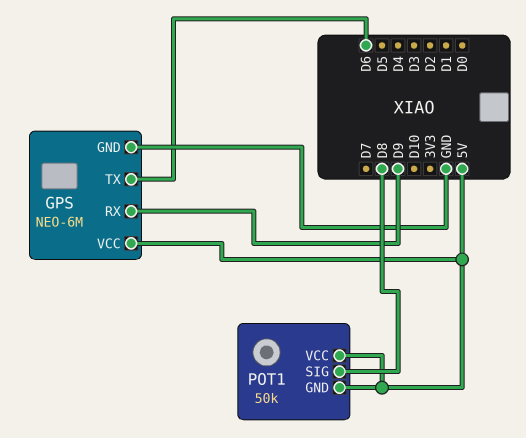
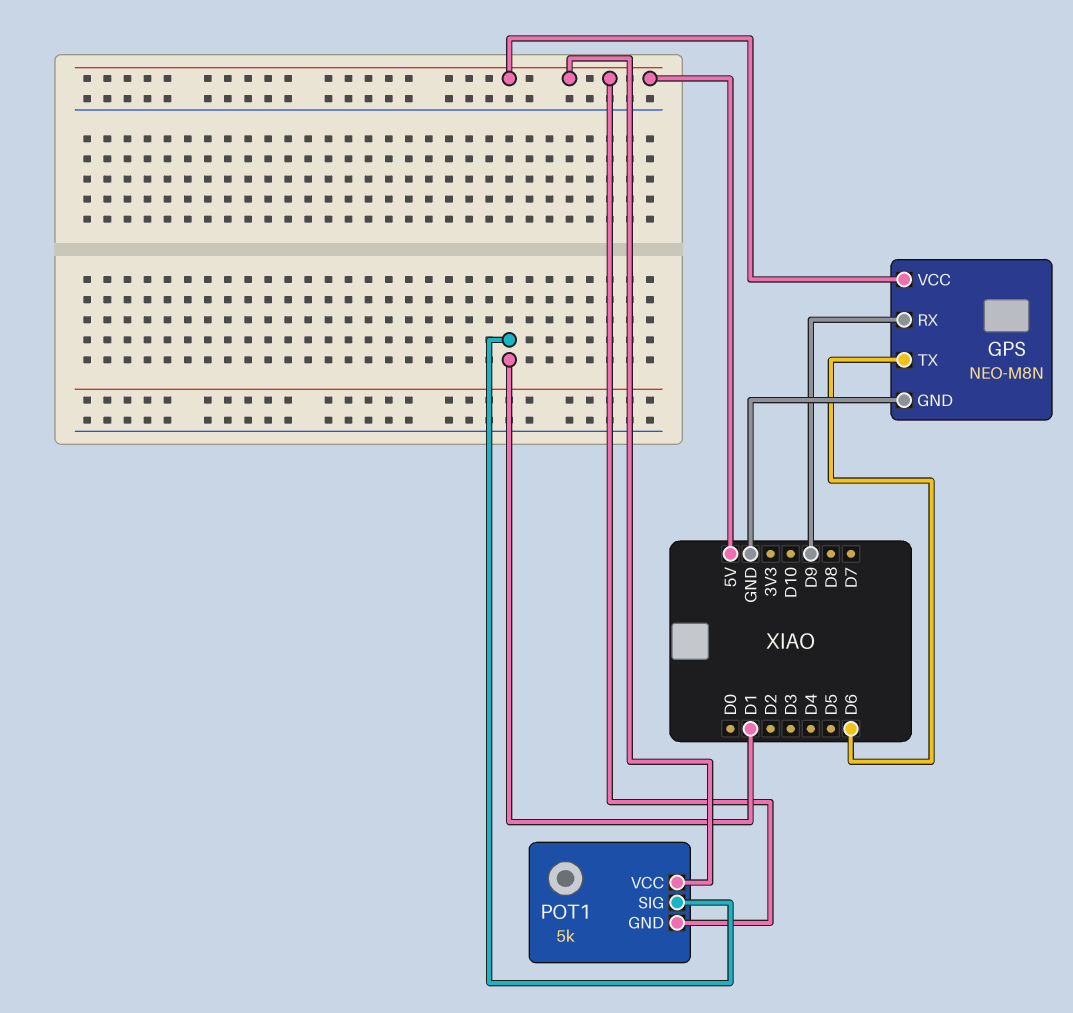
GPS: NEO-6M -> NEO-M8N
POT1: 50k -> 5k
POT1 pin SIG: D8 -> D1

